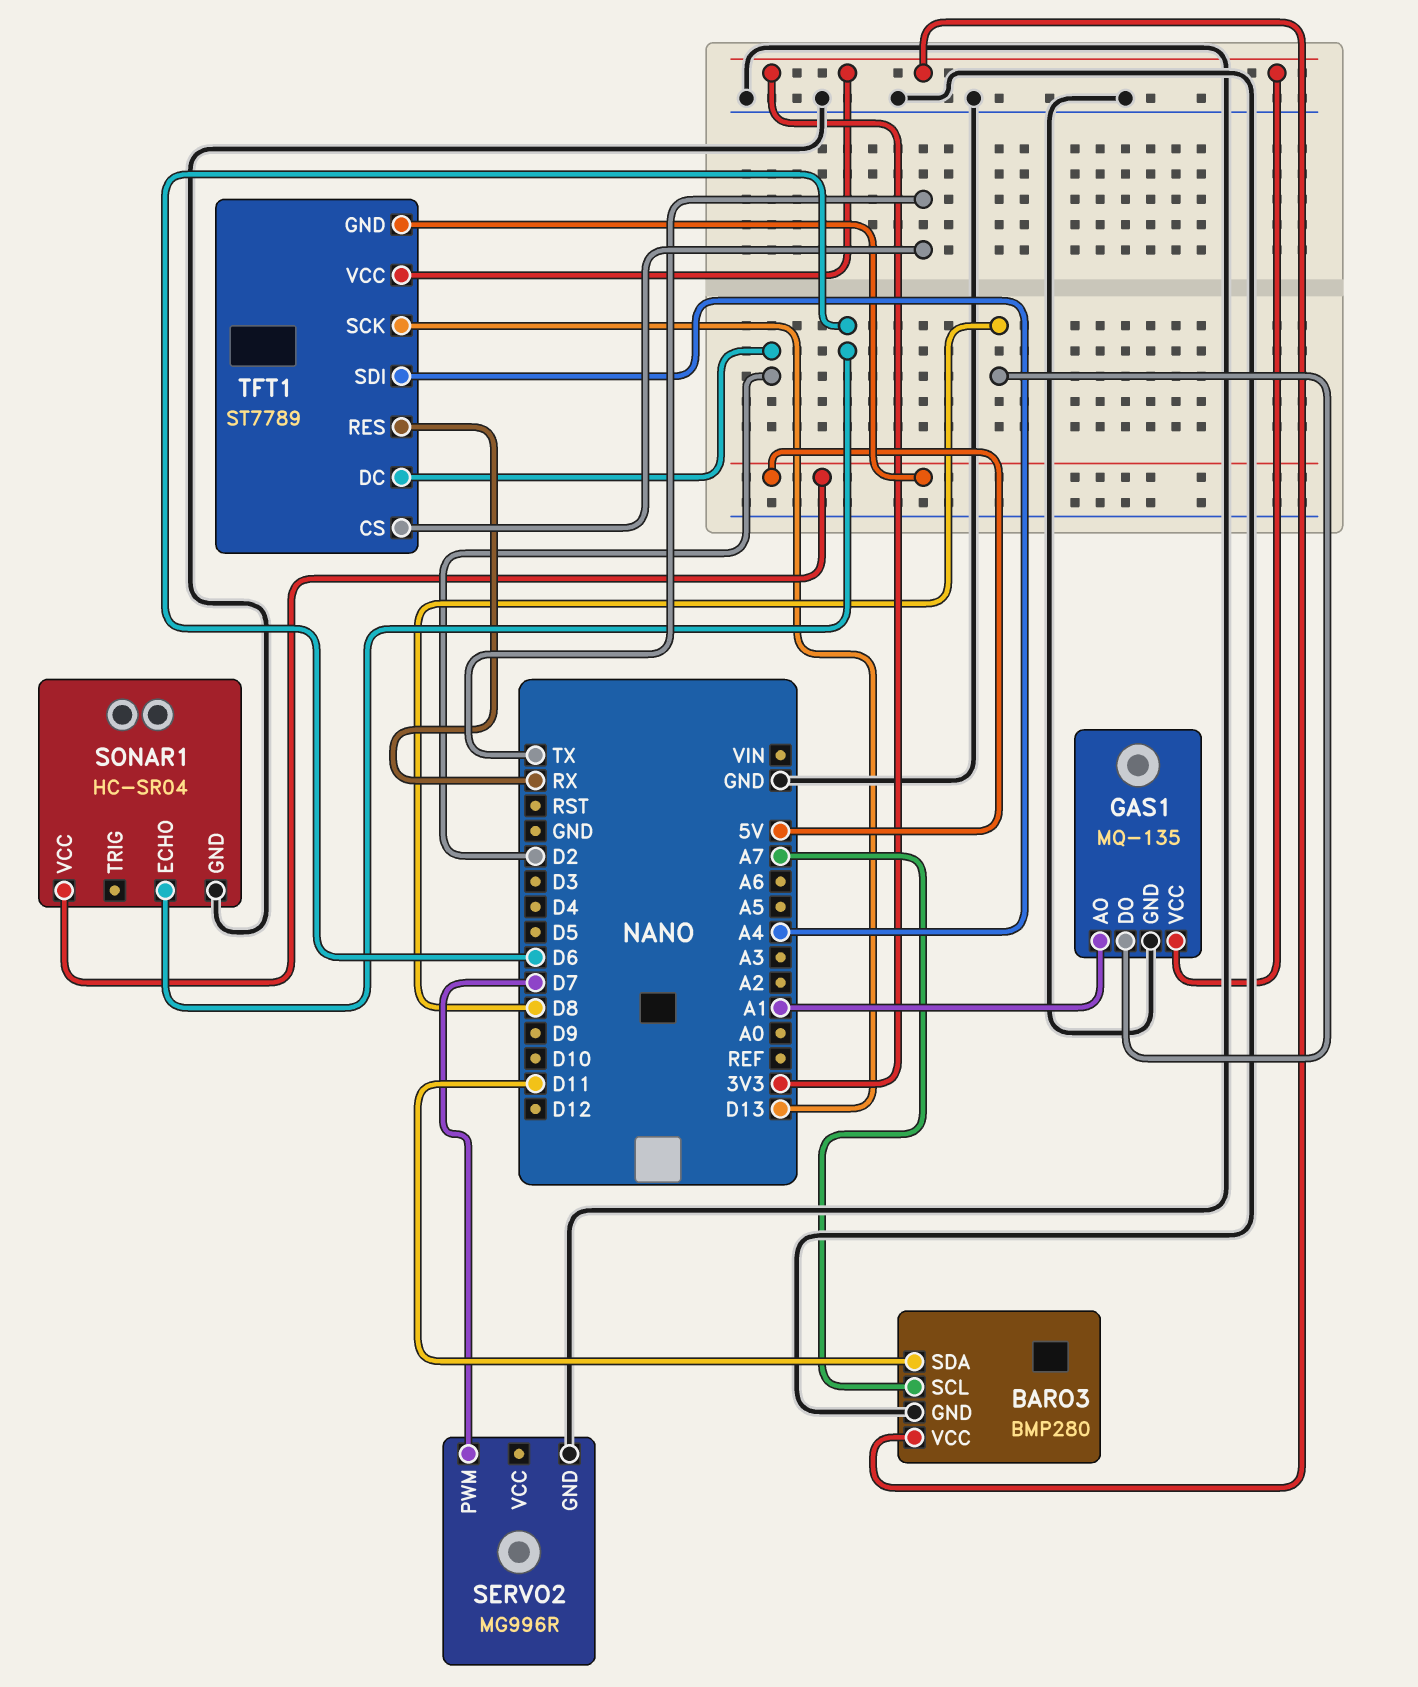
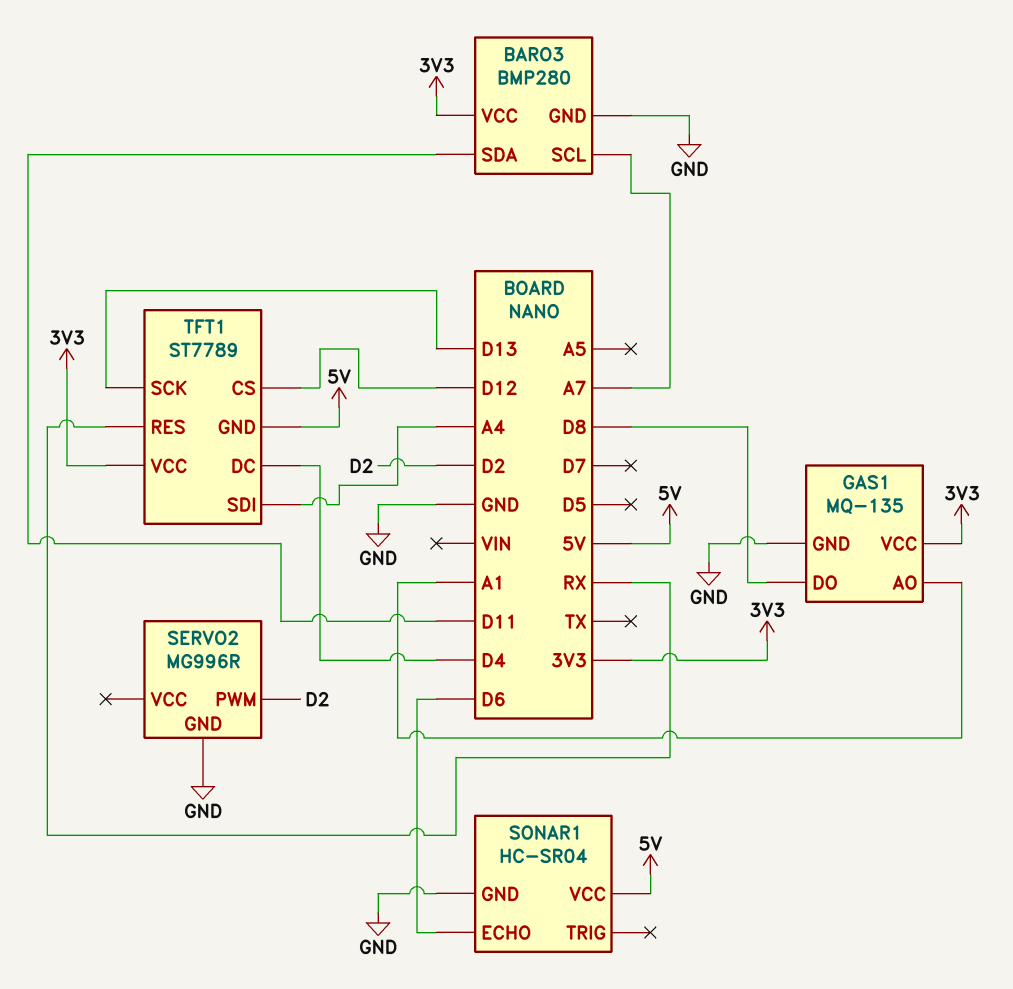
SERVO2 pin PWM: D7 -> D2
TFT1 pin CS: TX -> D12
TFT1 pin DC: D2 -> D4

